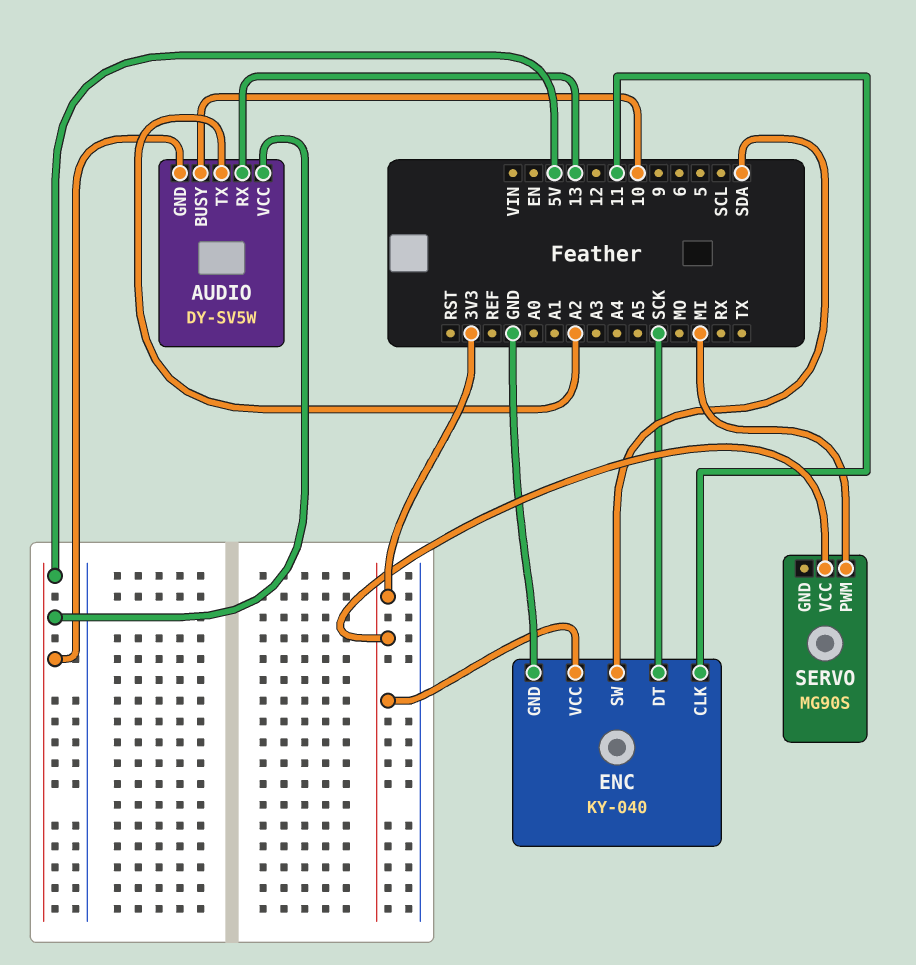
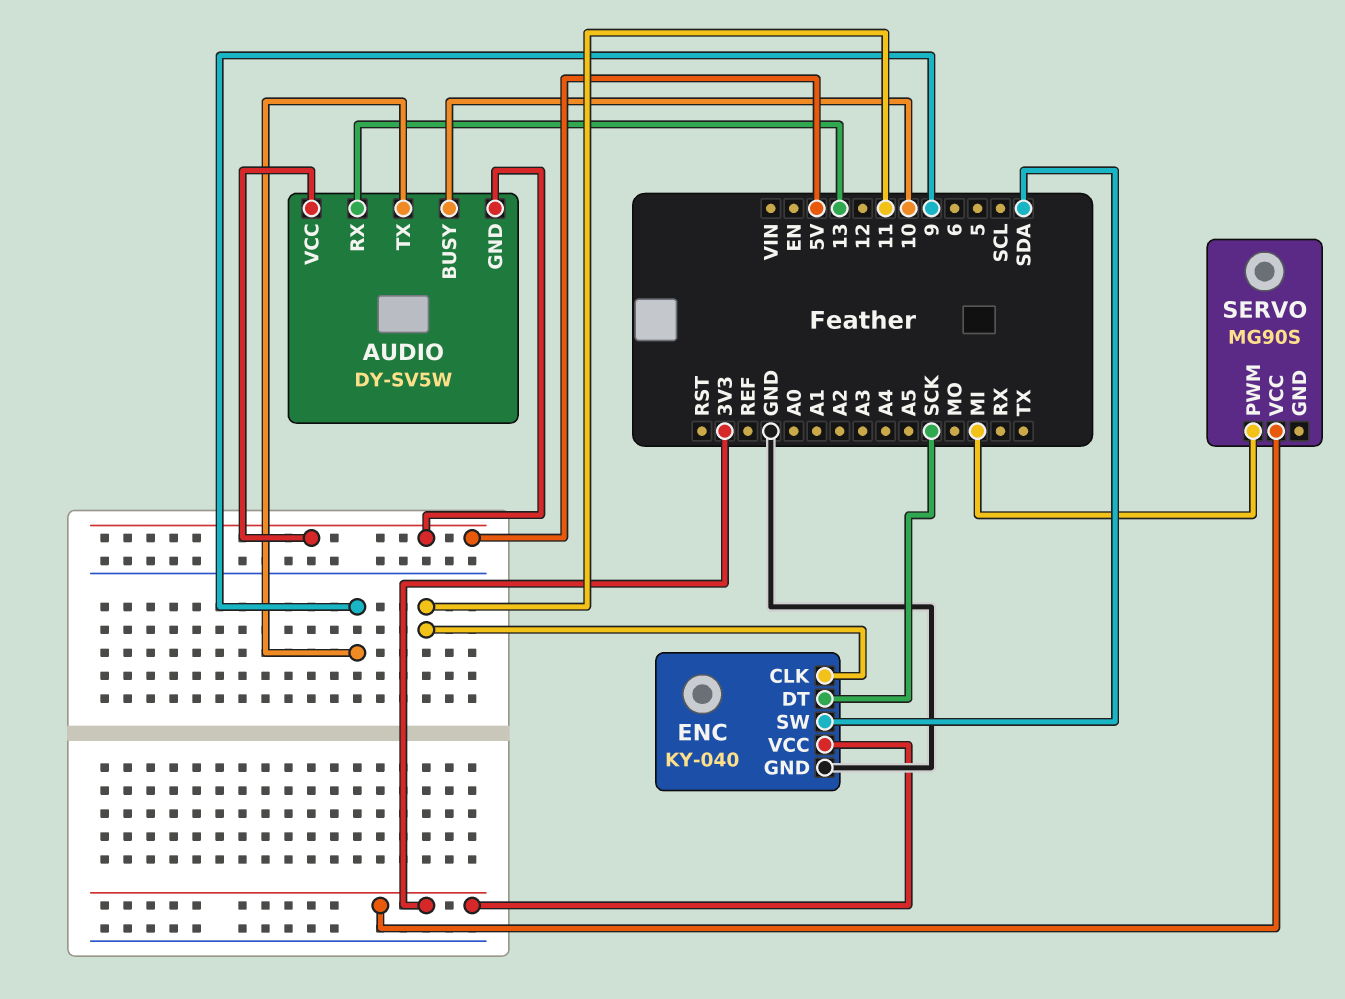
AUDIO pin TX: A2 -> 9

